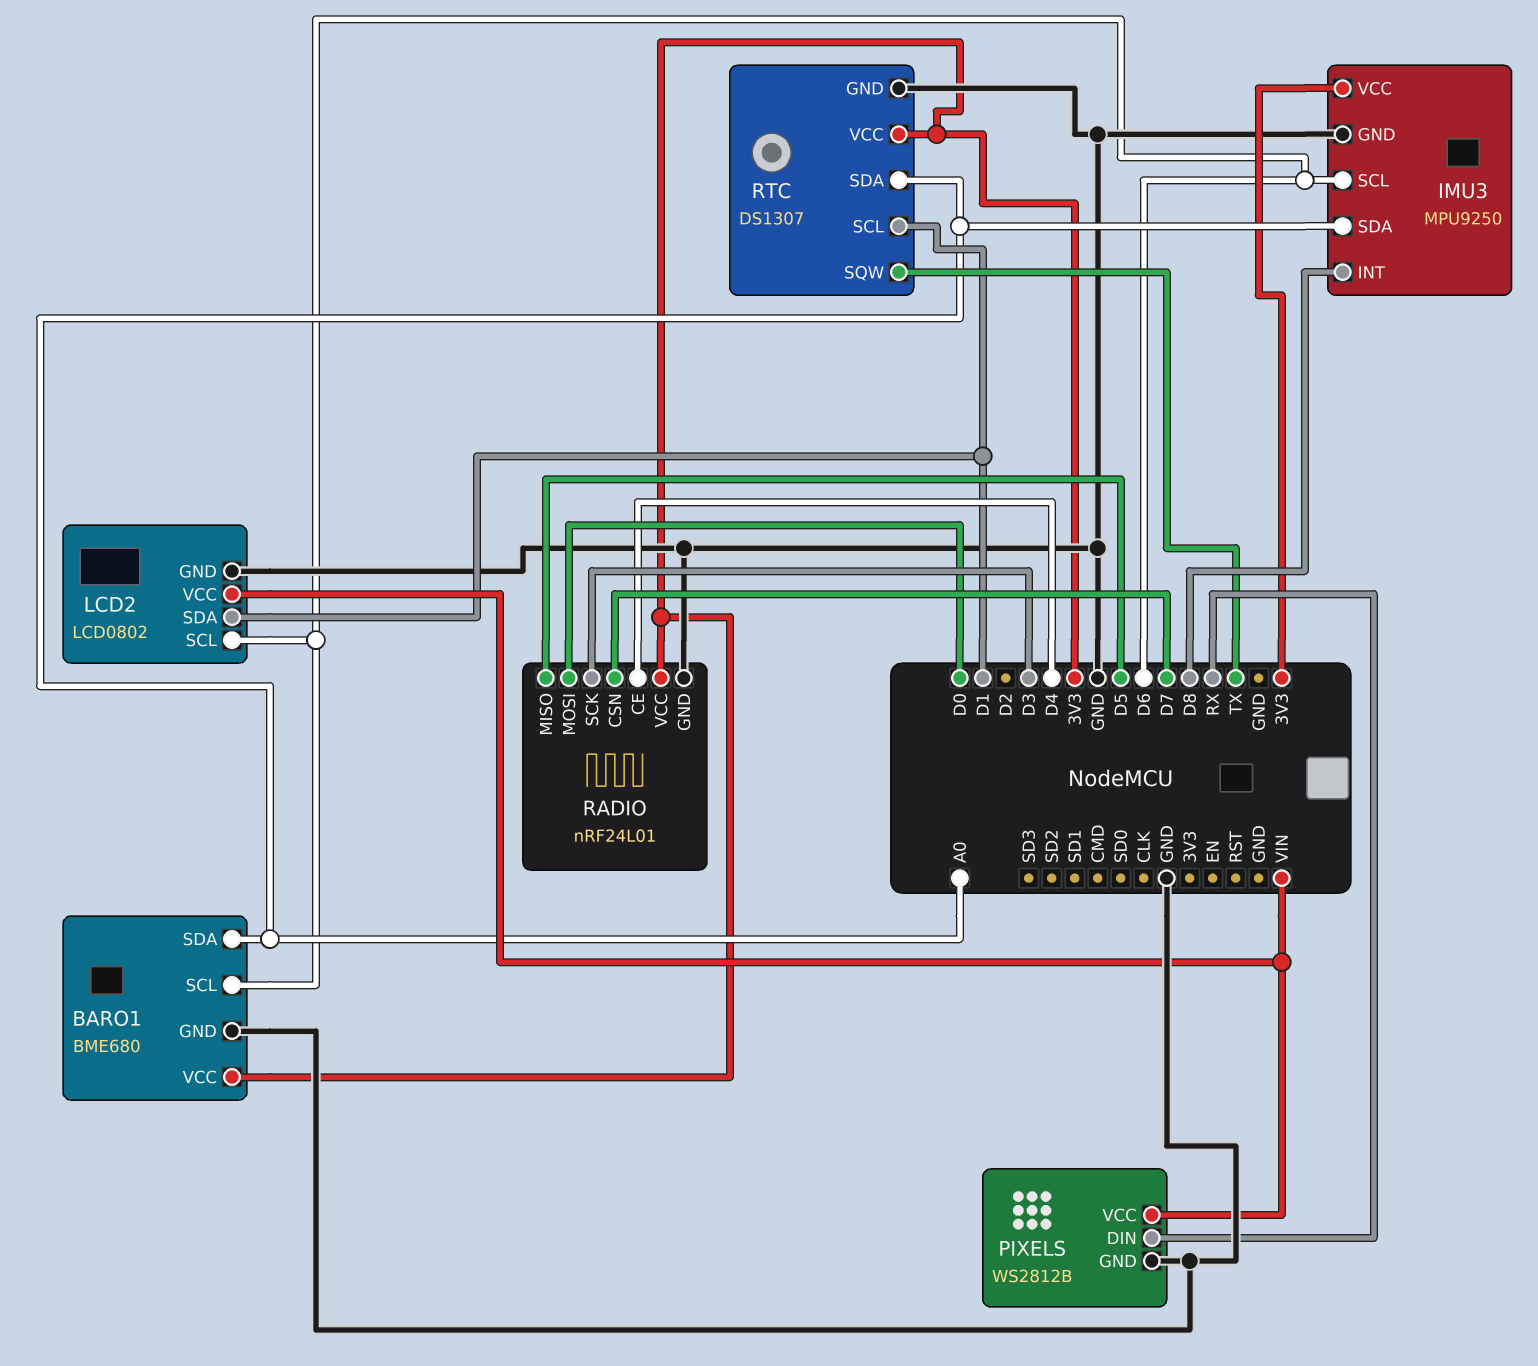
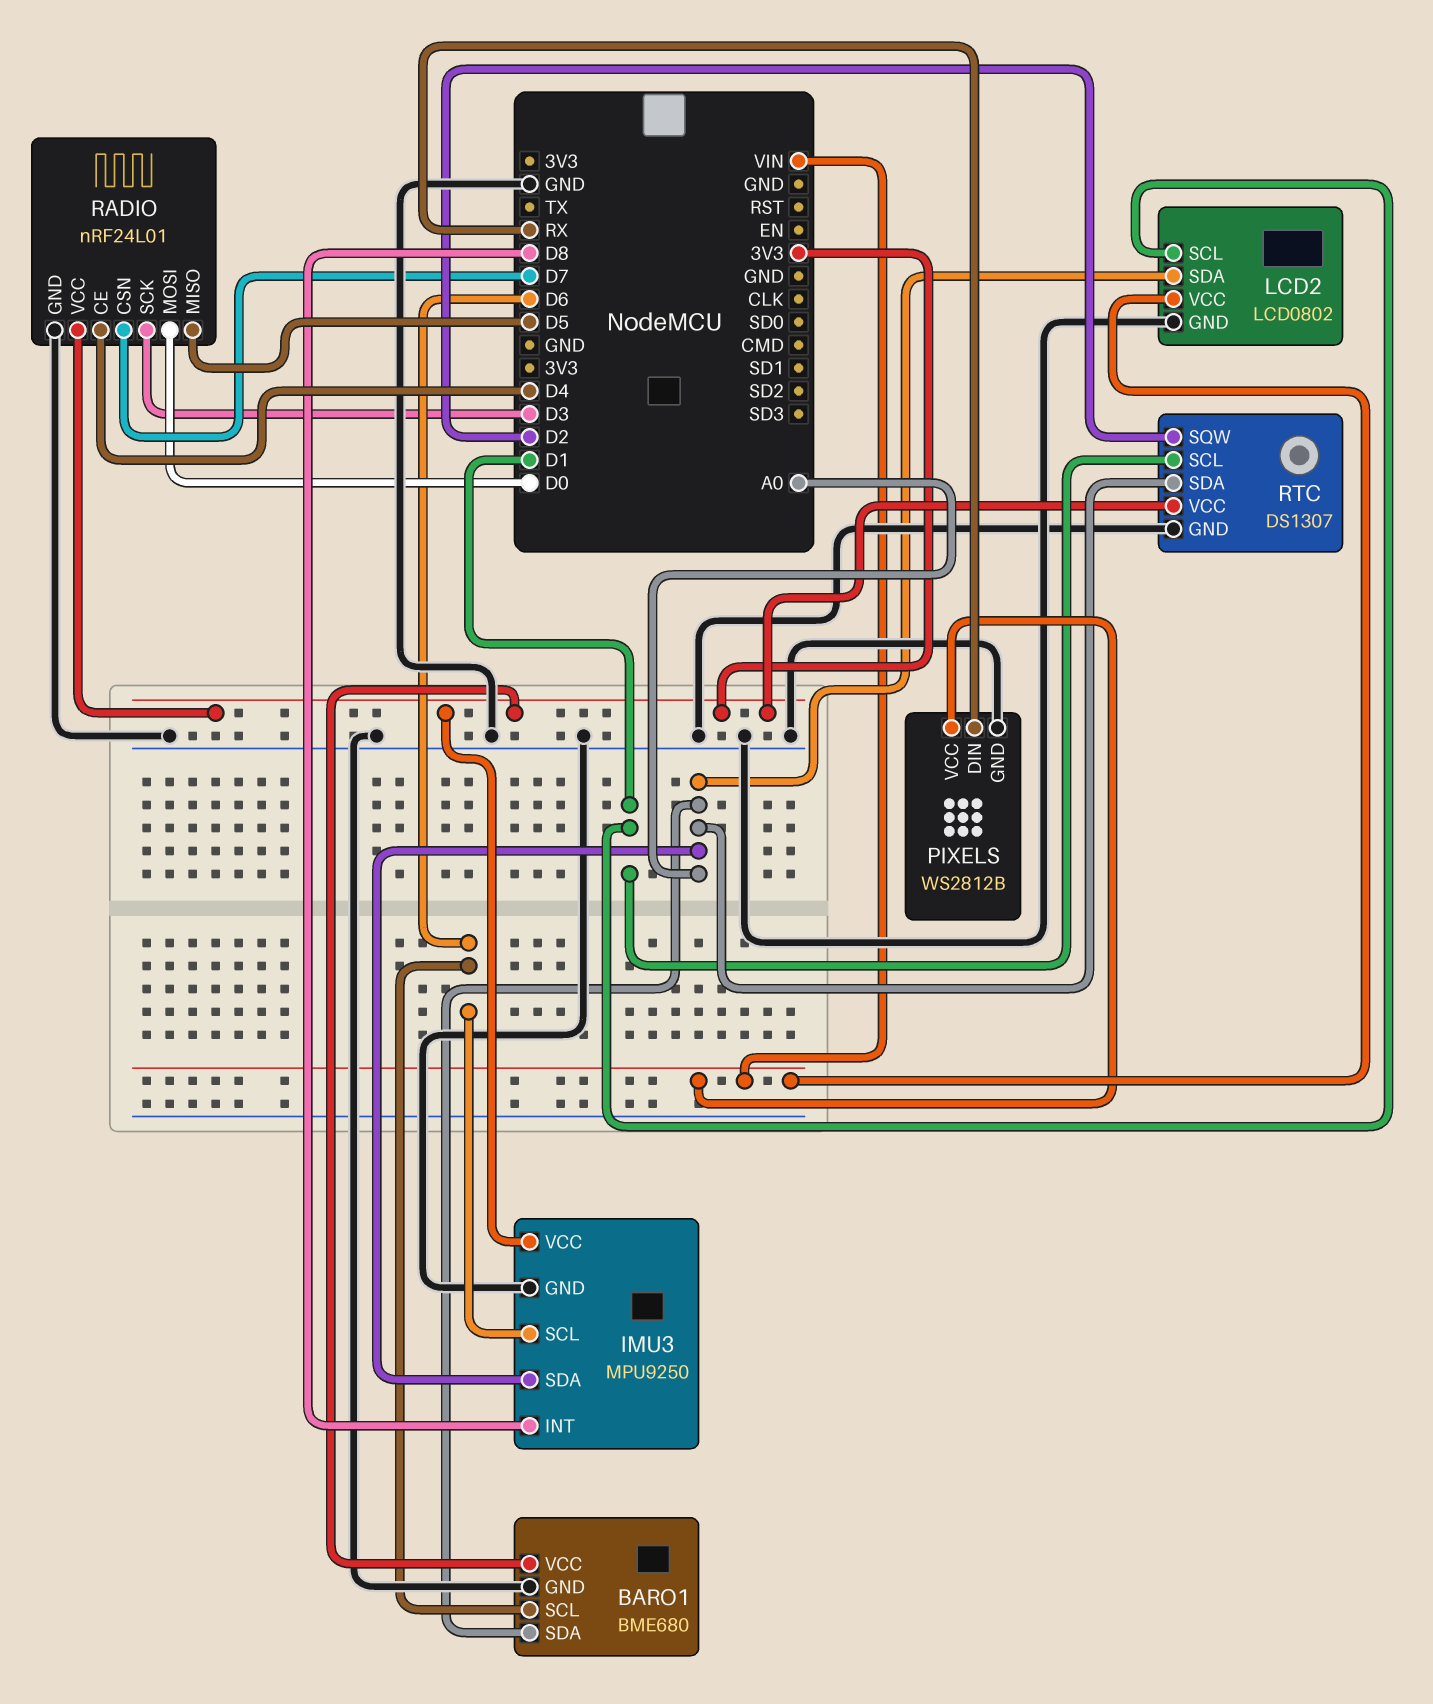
LCD2 pin SCL: D6 -> D1
LCD2 pin SDA: D1 -> A0
RTC pin SQW: TX -> D2

